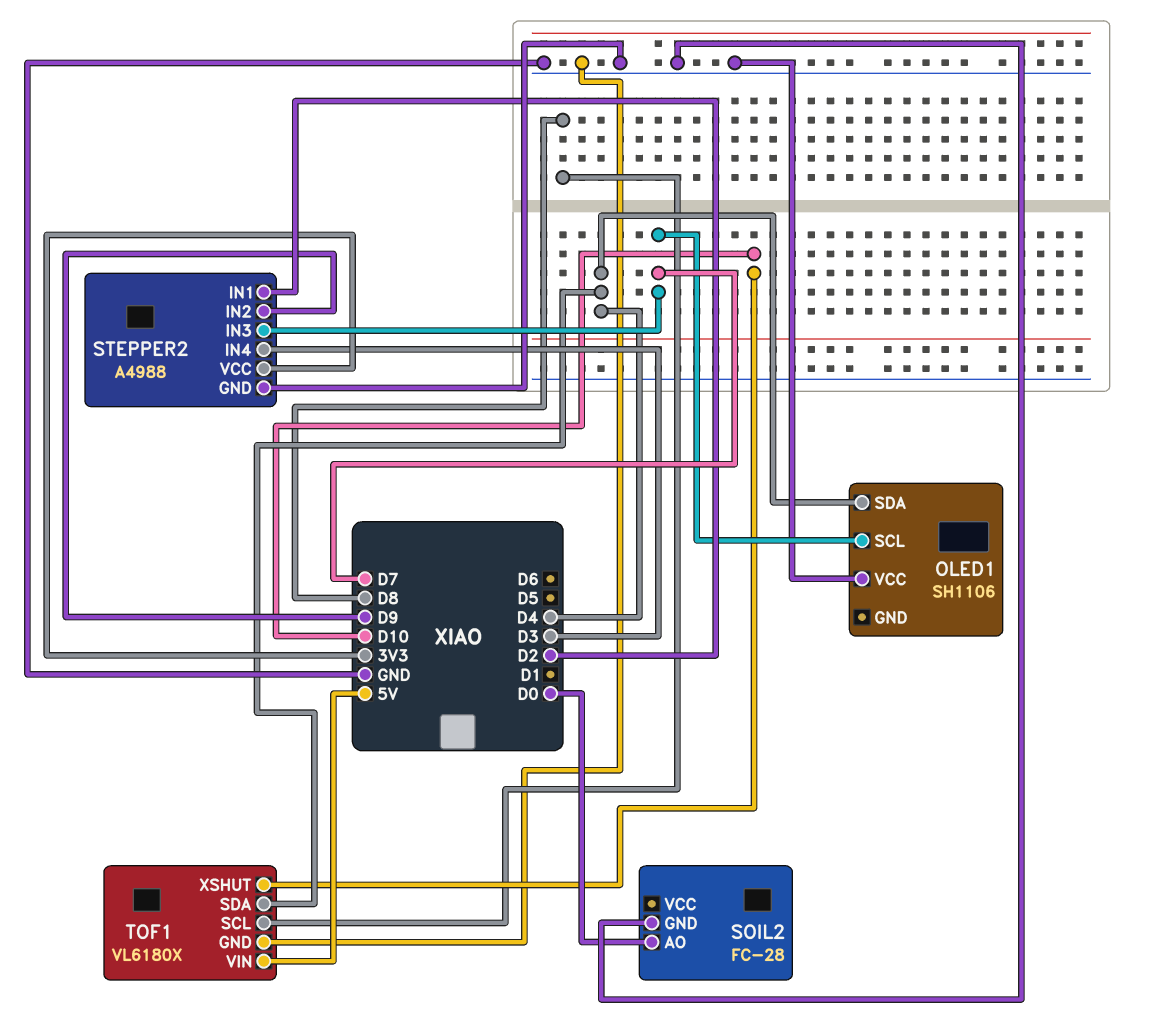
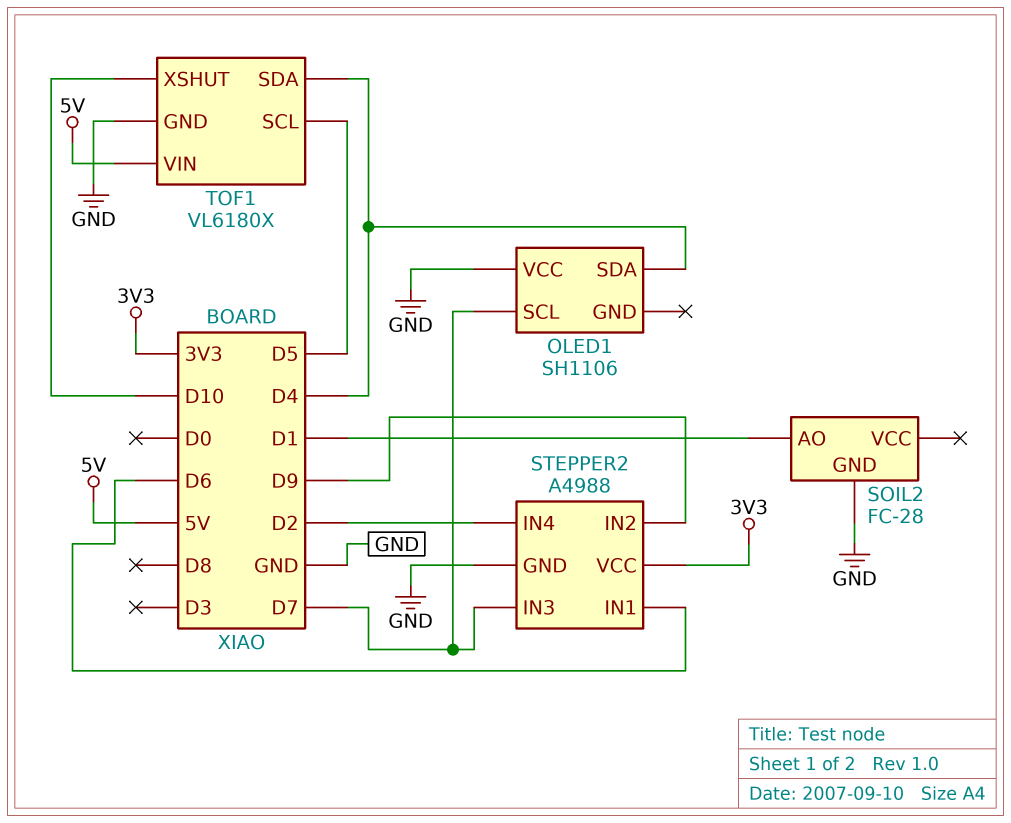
SOIL2 pin AO: D0 -> D1
STEPPER2 pin IN1: D2 -> D6
STEPPER2 pin IN4: D3 -> D2
TOF1 pin SCL: D8 -> D5

